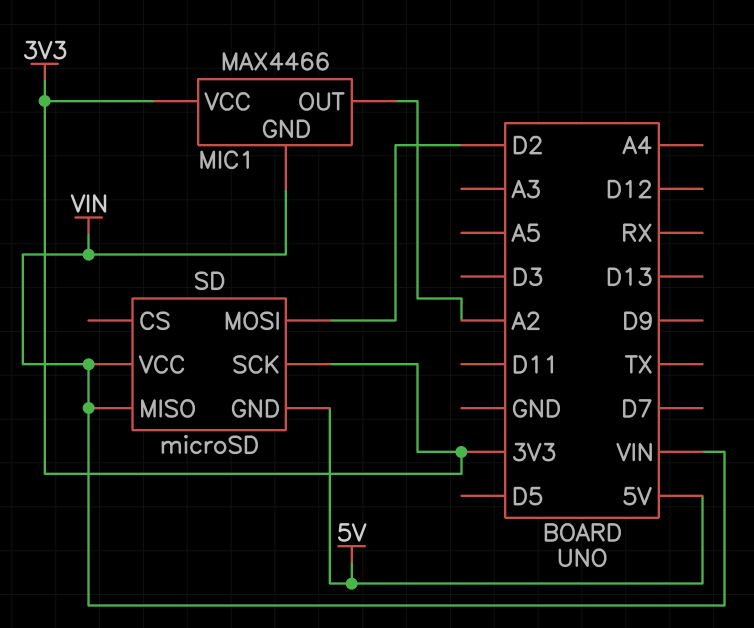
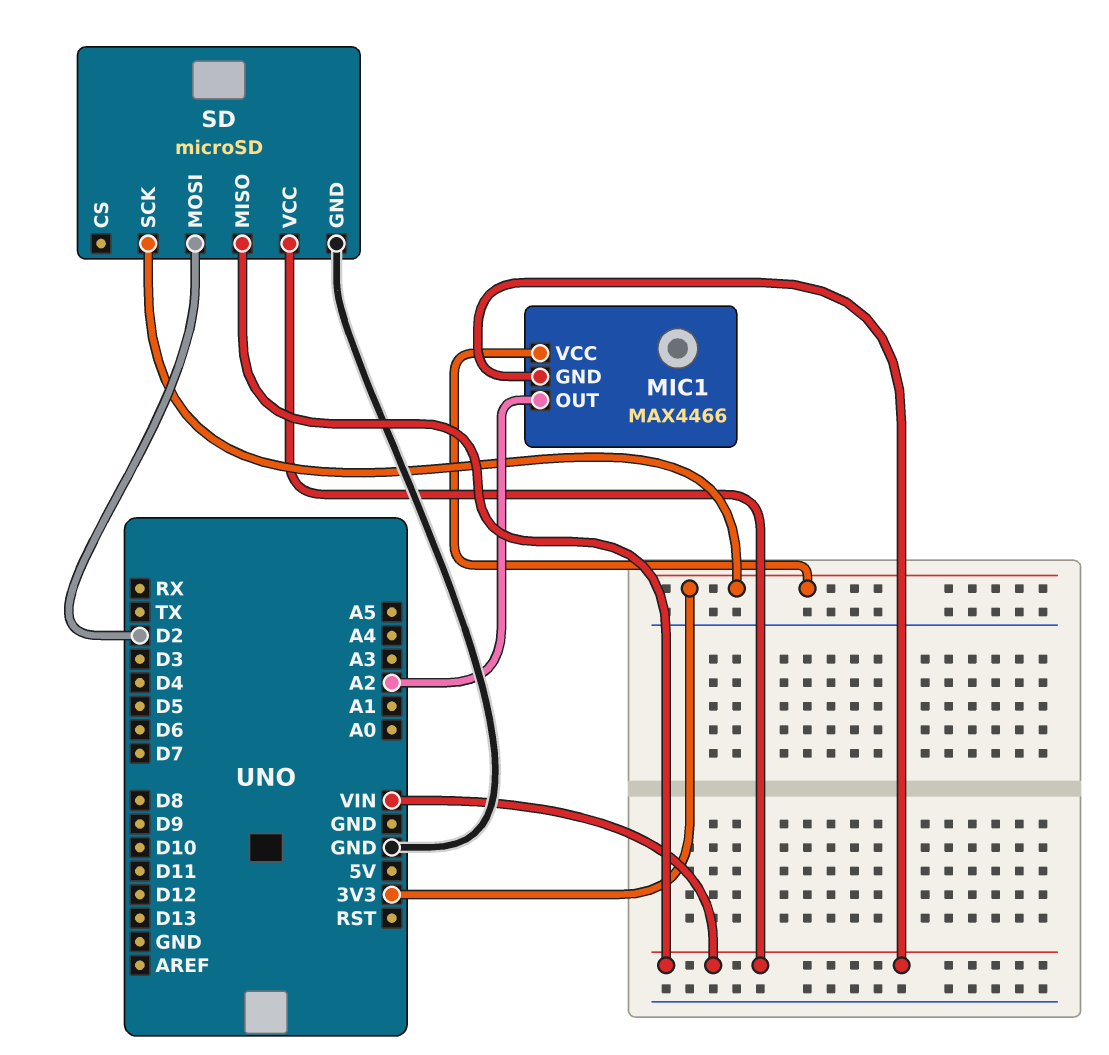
SD pin GND: 5V -> GND

